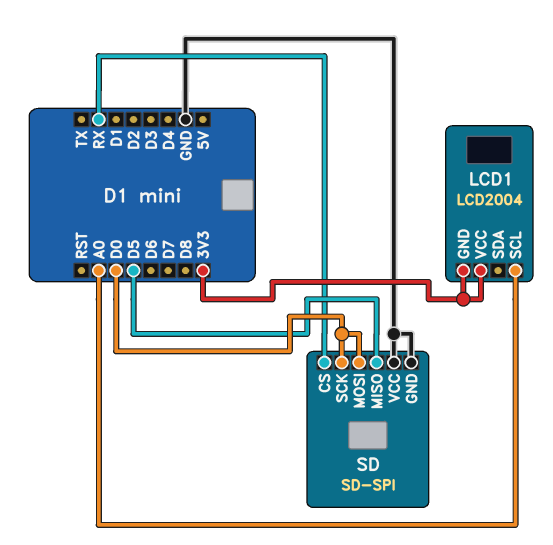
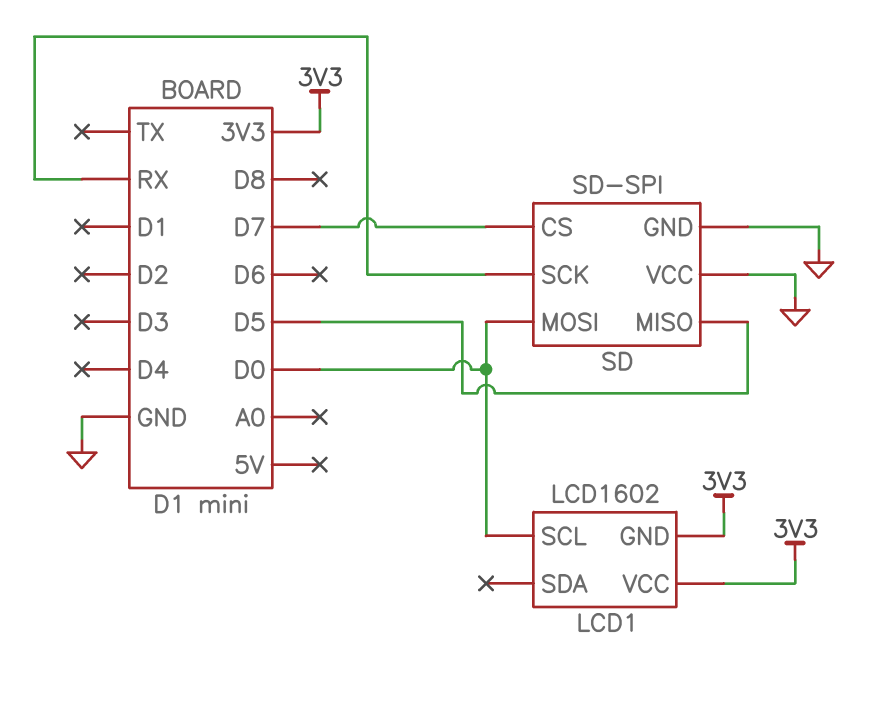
LCD1: LCD2004 -> LCD1602
LCD1 pin SCL: A0 -> D0
SD pin CS: RX -> D7
SD pin SCK: D0 -> RX

